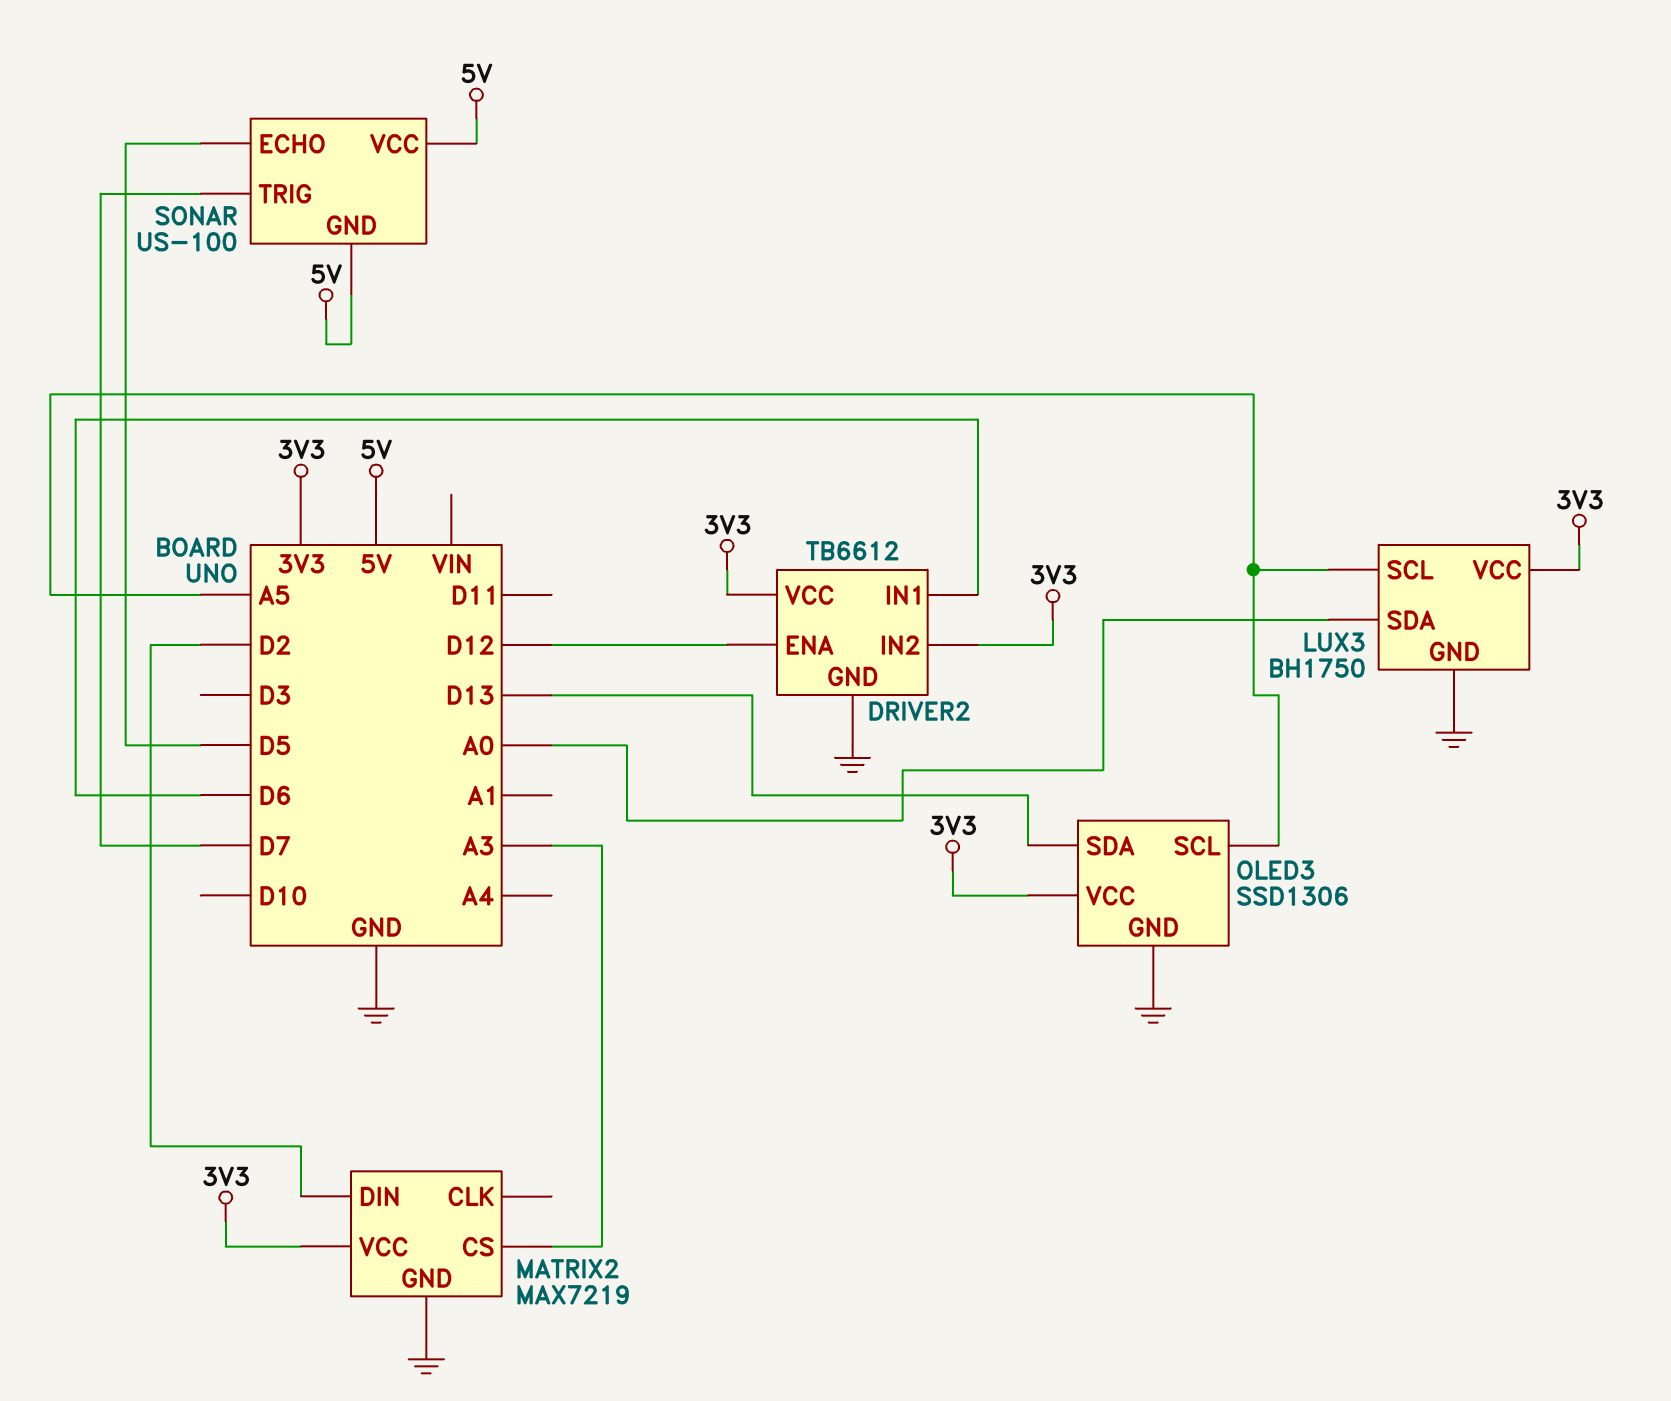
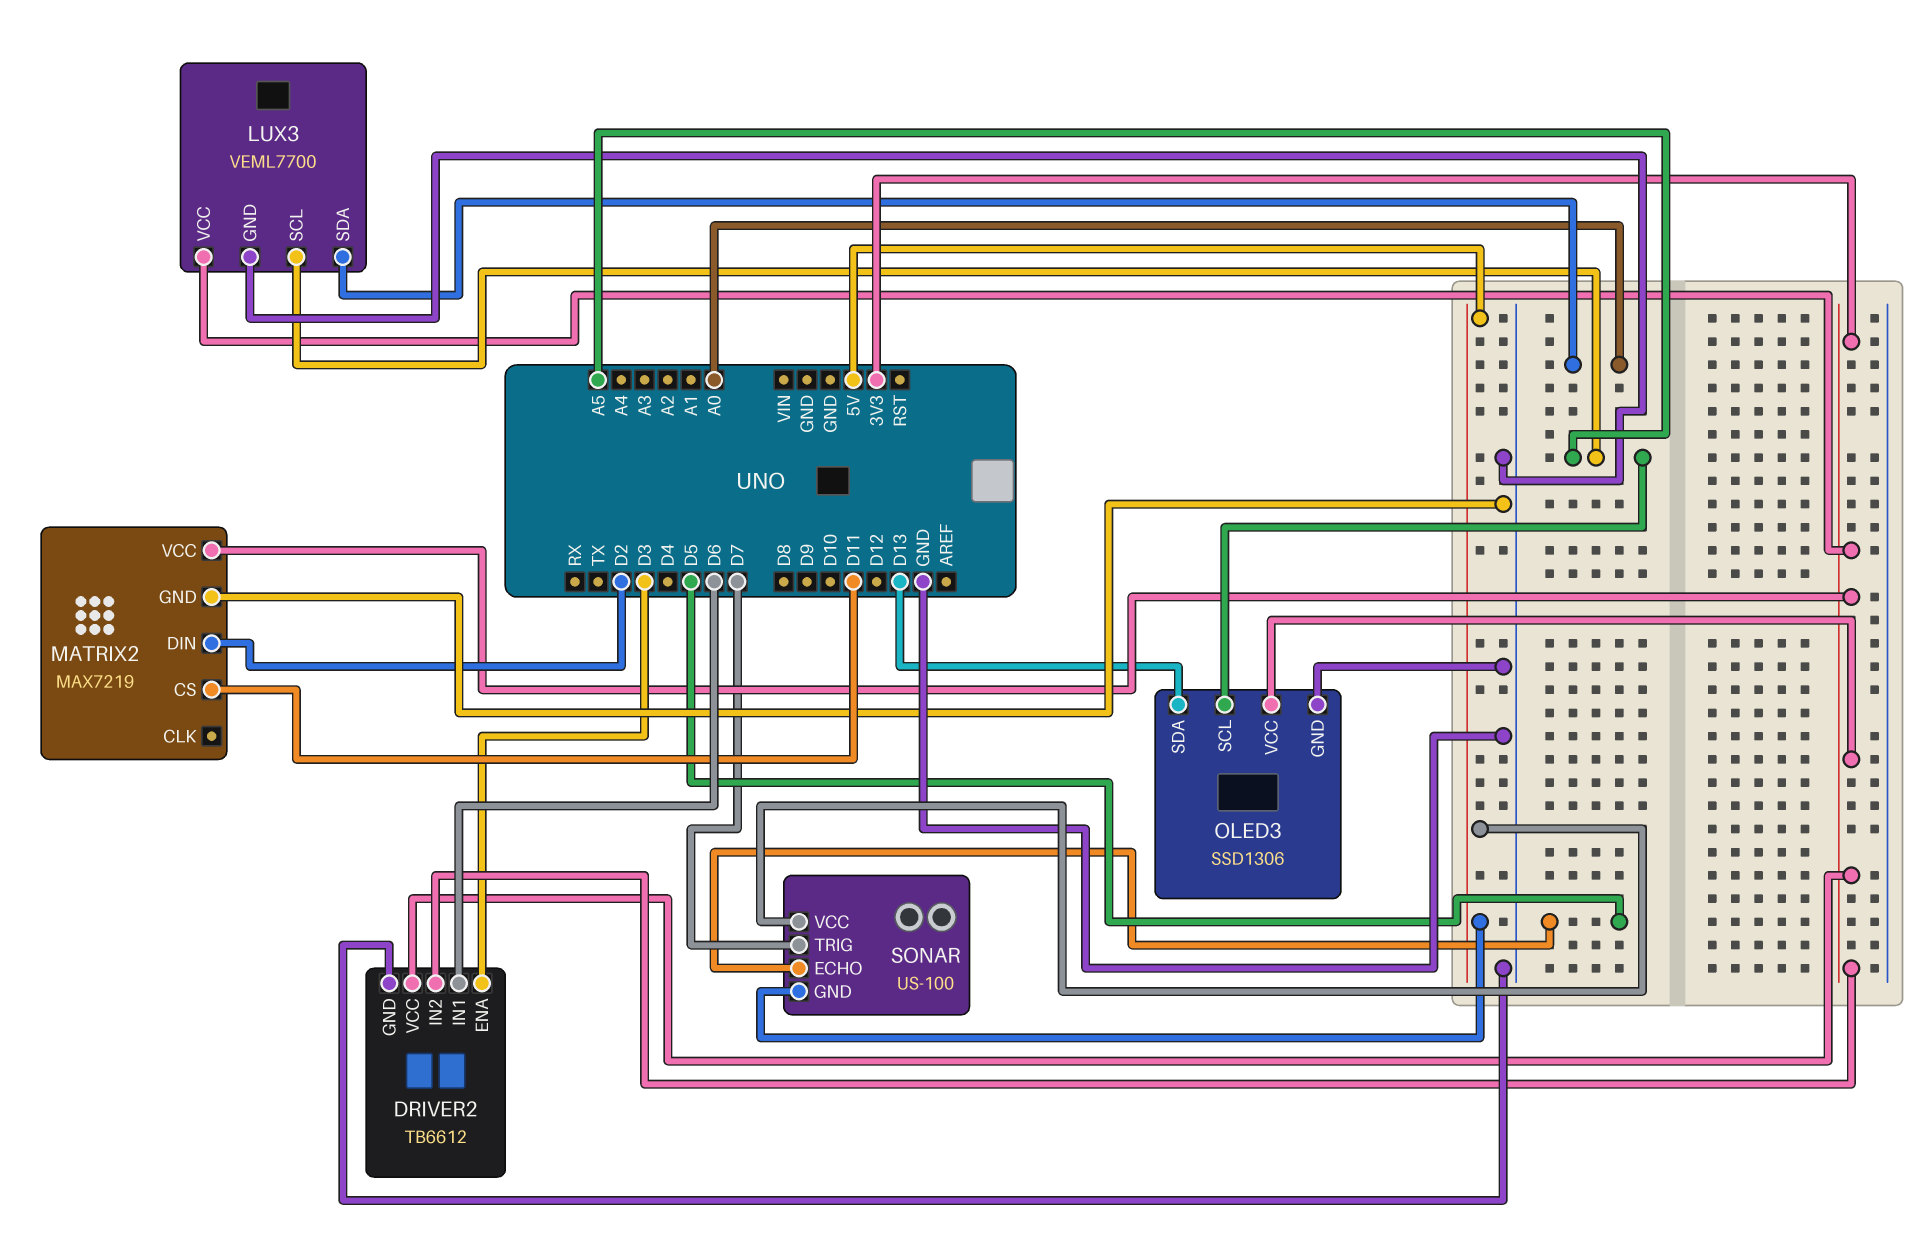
DRIVER2 pin ENA: D12 -> D3
LUX3: BH1750 -> VEML7700
MATRIX2 pin CS: A3 -> D11

